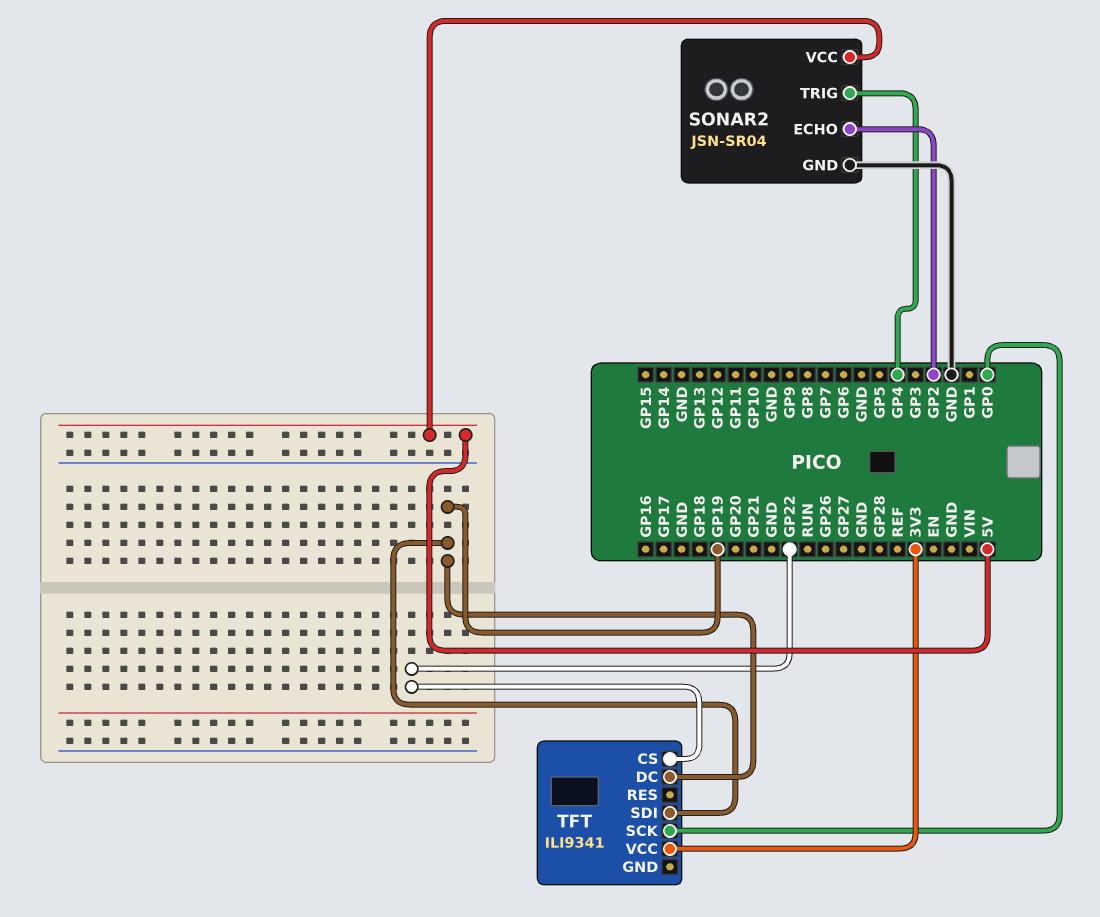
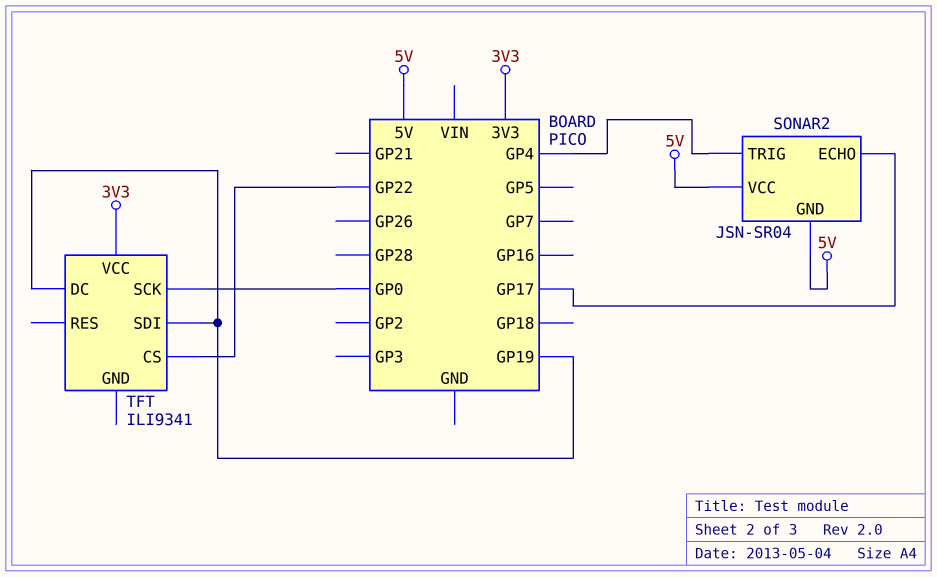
SONAR2 pin ECHO: GP2 -> GP17
SONAR2 pin GND: GND -> 5V

